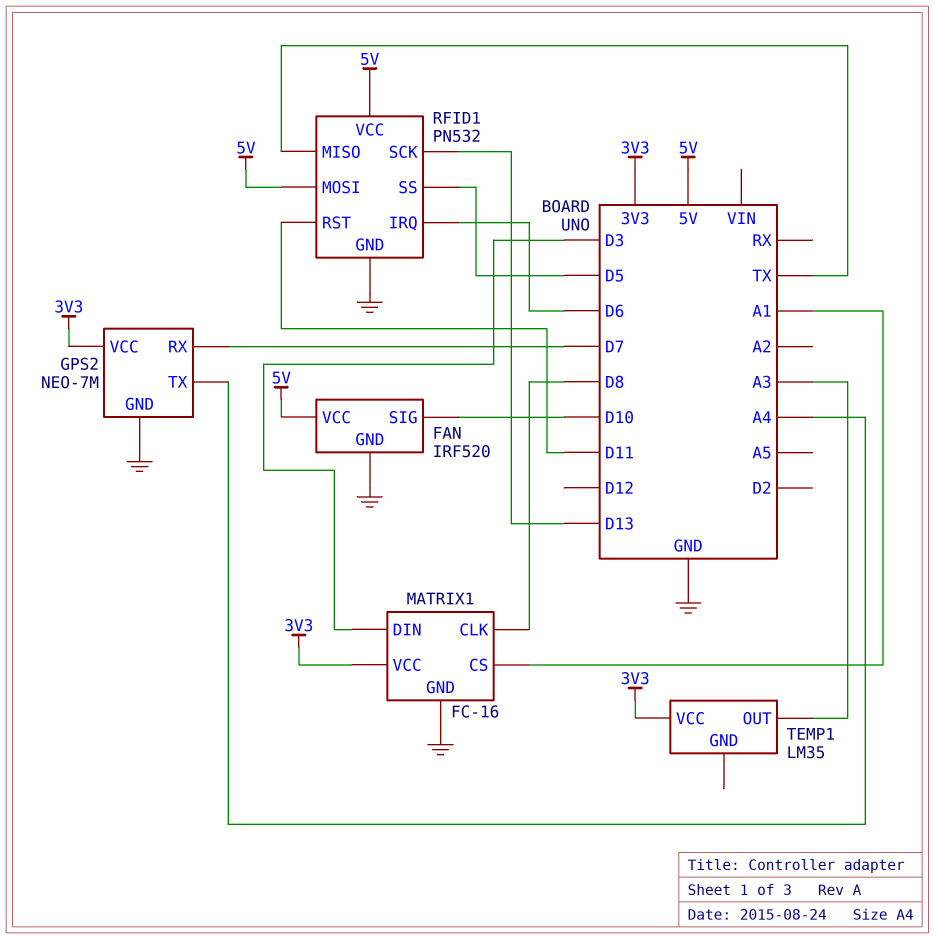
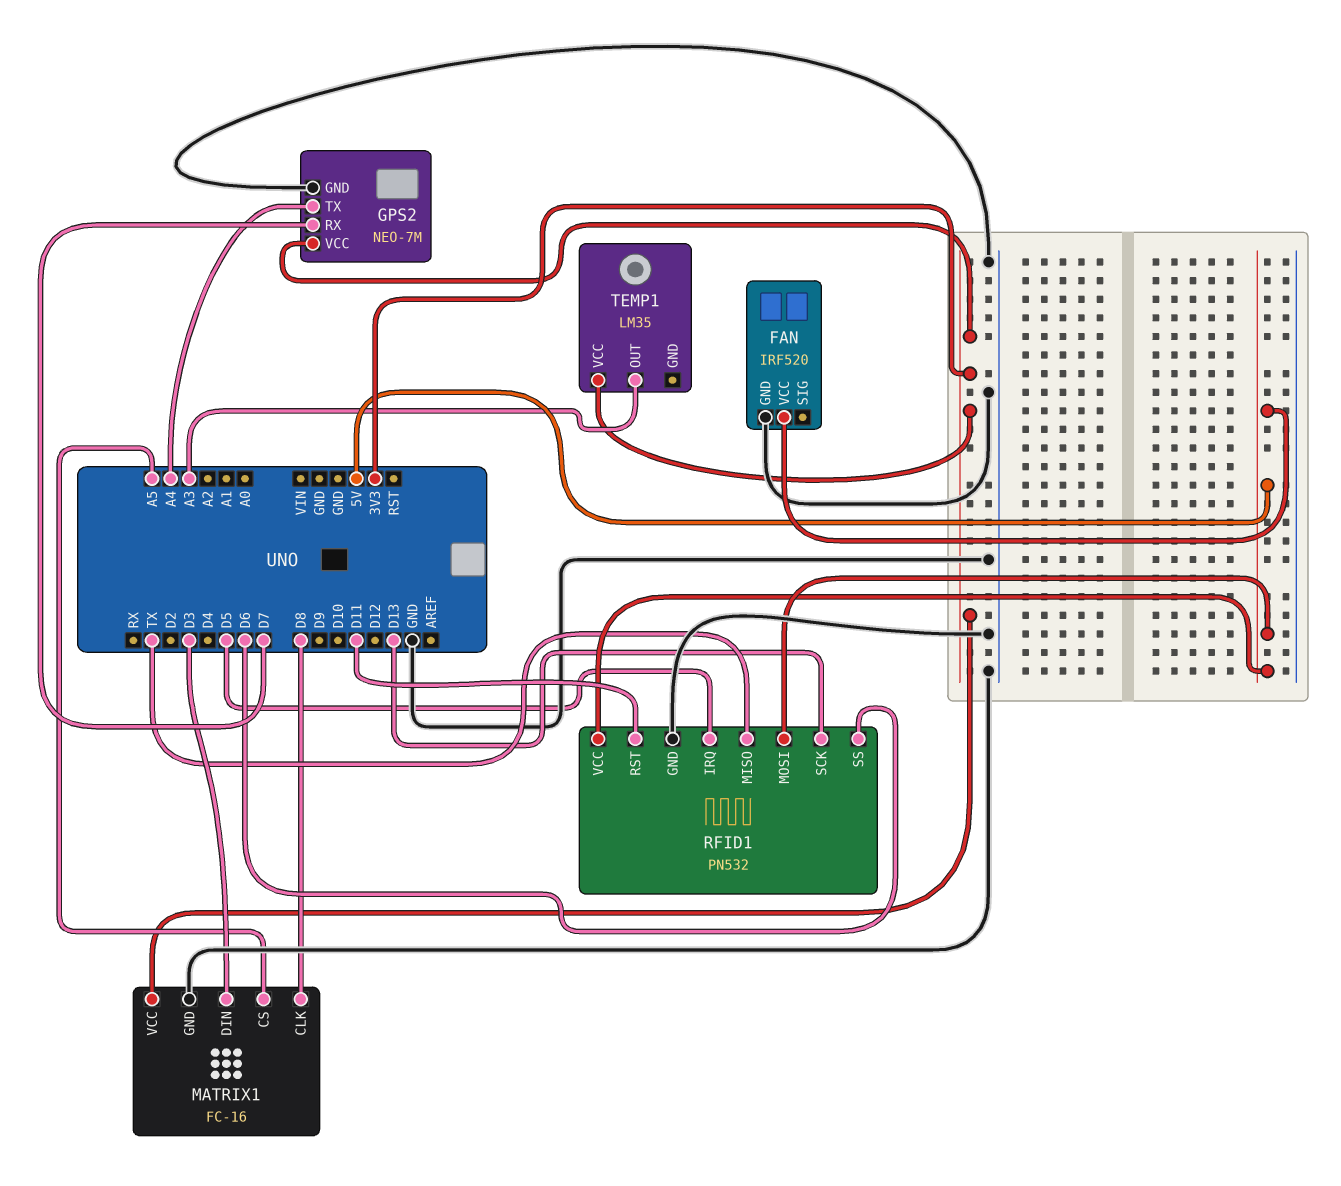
FAN pin SIG: D10 -> none
MATRIX1 pin CS: A1 -> A5
RFID1 pin IRQ: D6 -> D5
RFID1 pin SS: D5 -> D6

